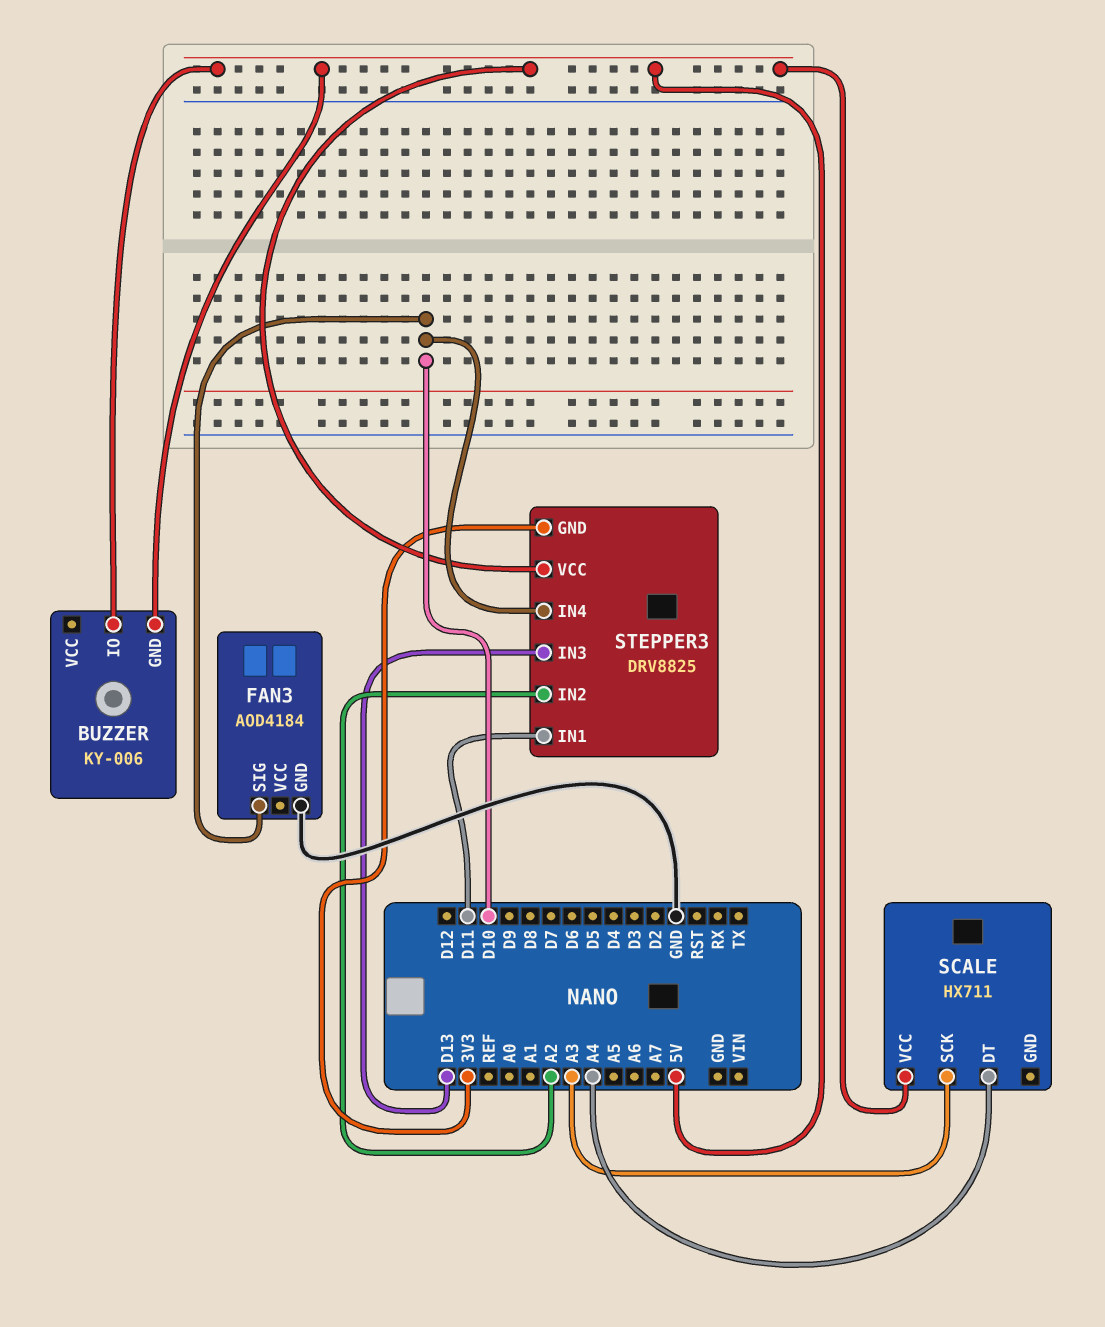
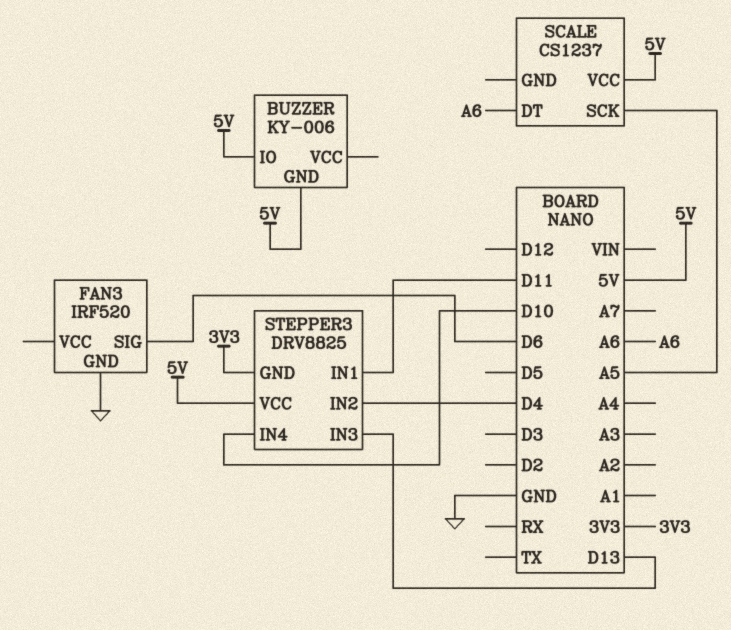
FAN3: AOD4184 -> IRF520
FAN3 pin SIG: D10 -> D6
SCALE: HX711 -> CS1237
SCALE pin DT: A4 -> A6
SCALE pin SCK: A3 -> A5
STEPPER3 pin IN2: A2 -> D4

